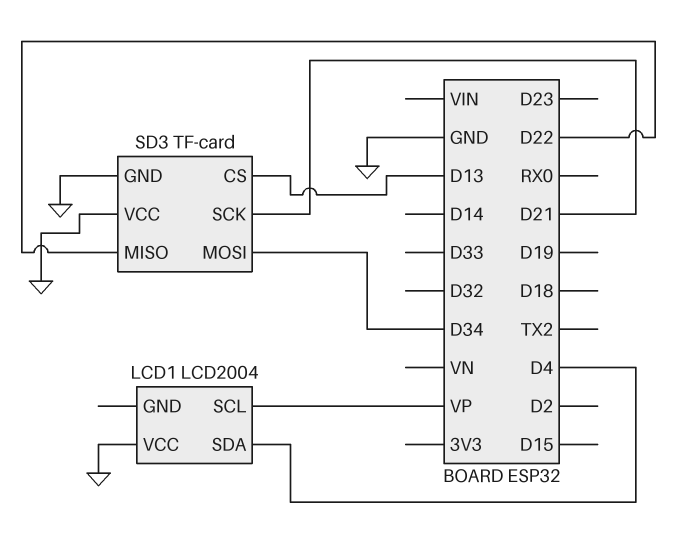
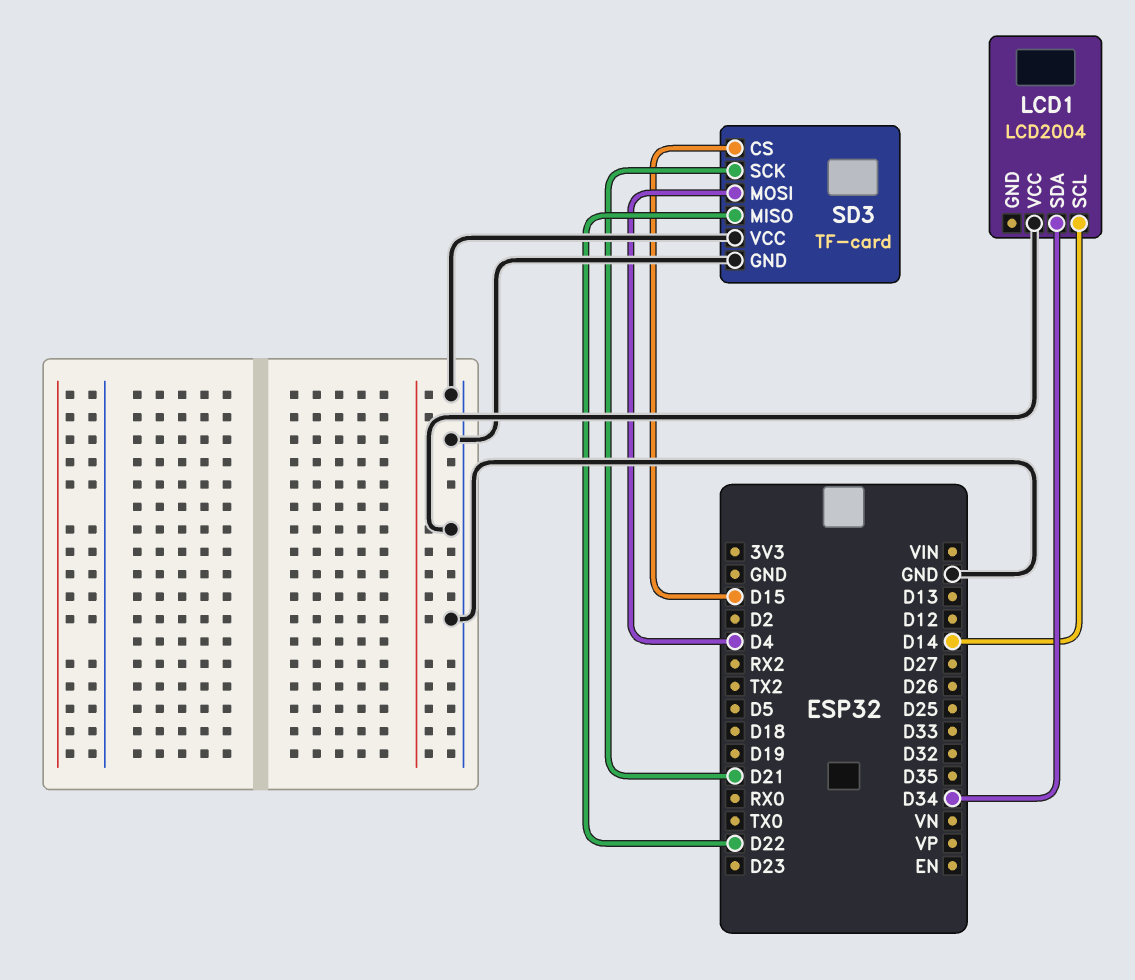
LCD1 pin SCL: VP -> D14
LCD1 pin SDA: D4 -> D34
SD3 pin CS: D13 -> D15
SD3 pin MOSI: D34 -> D4

